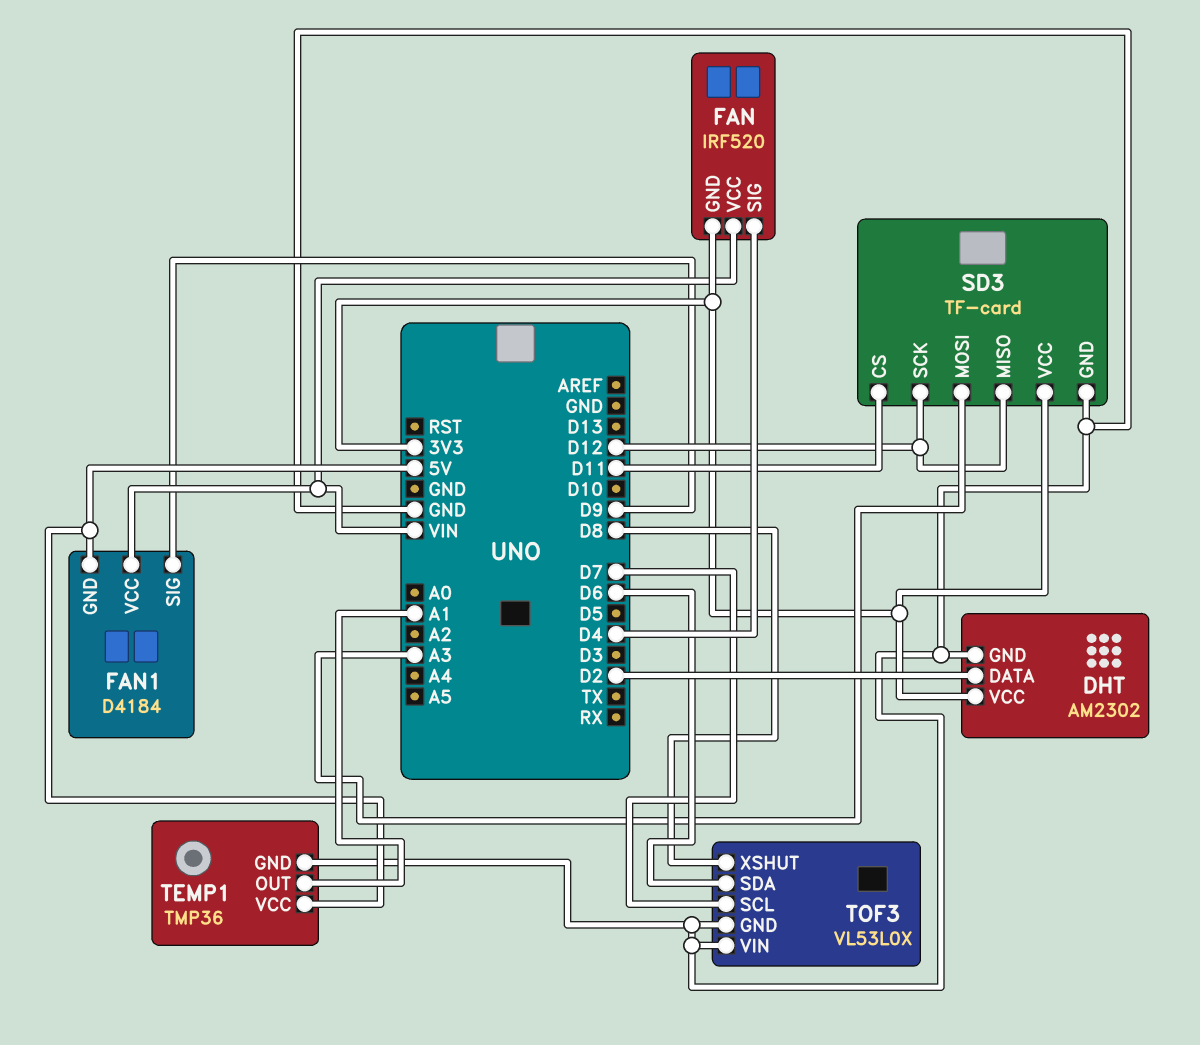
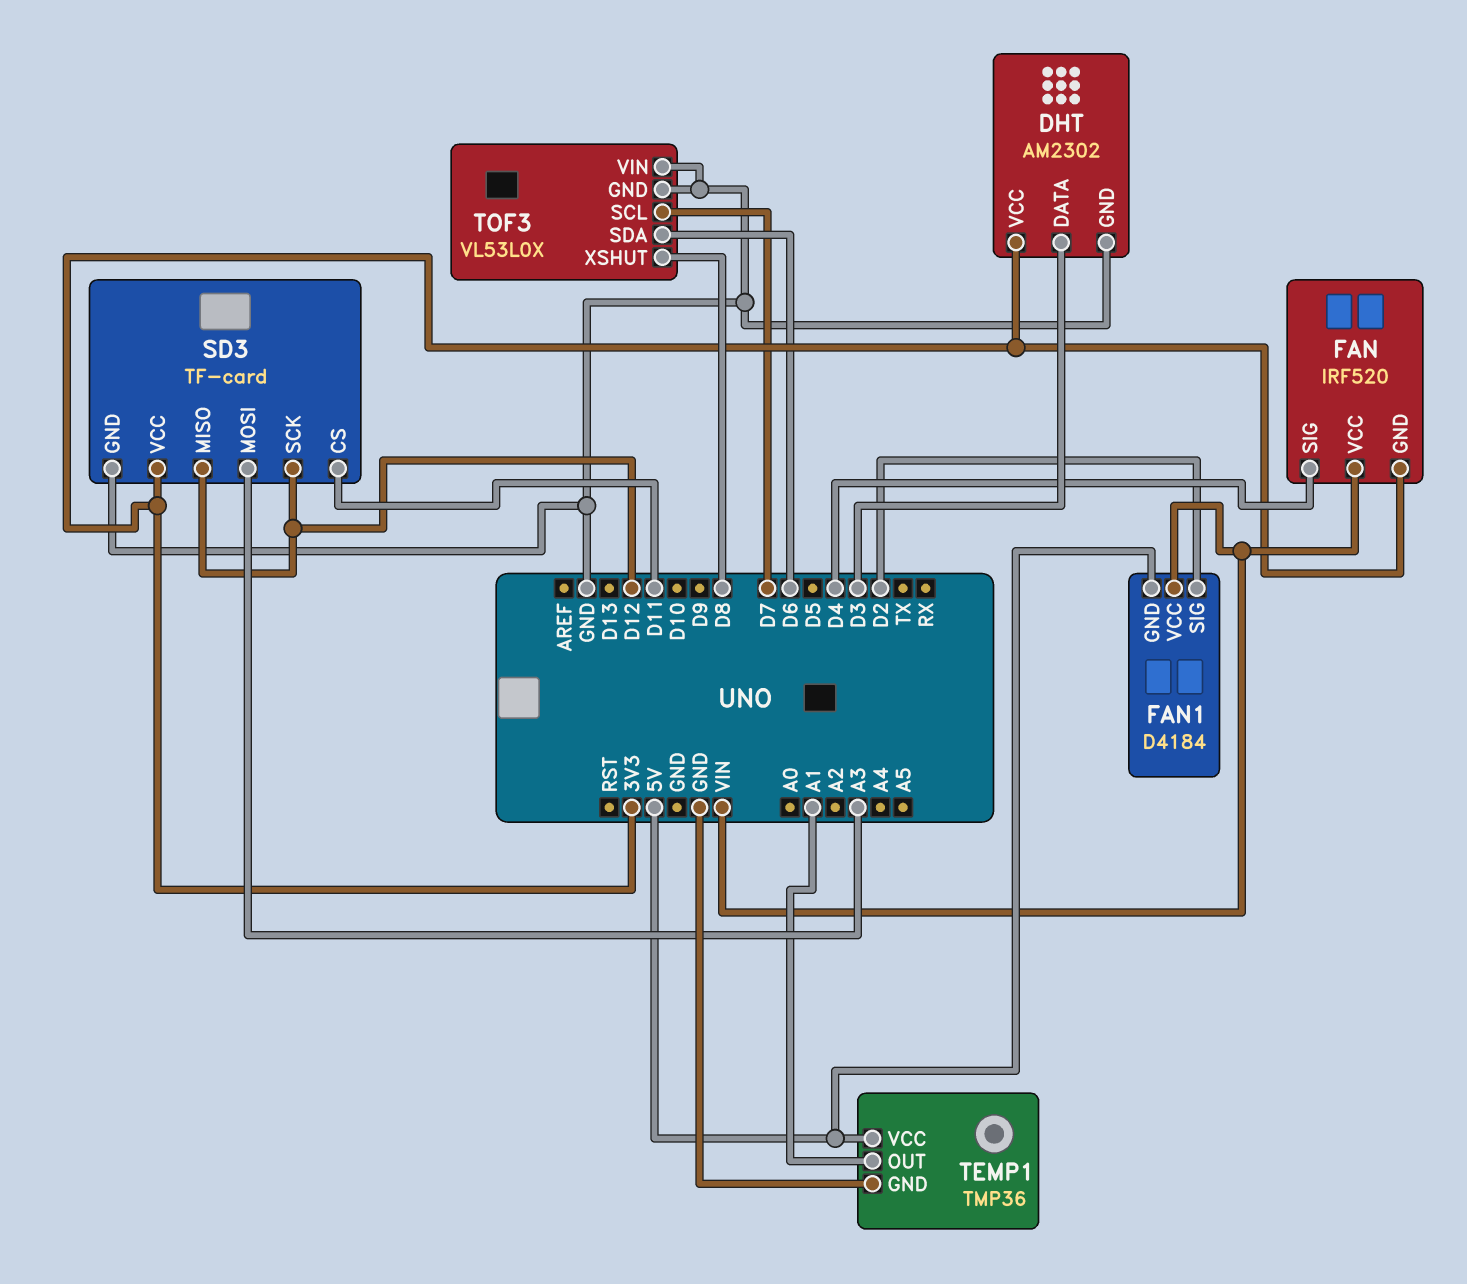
DHT pin DATA: D2 -> D3
FAN1 pin SIG: D9 -> D2

